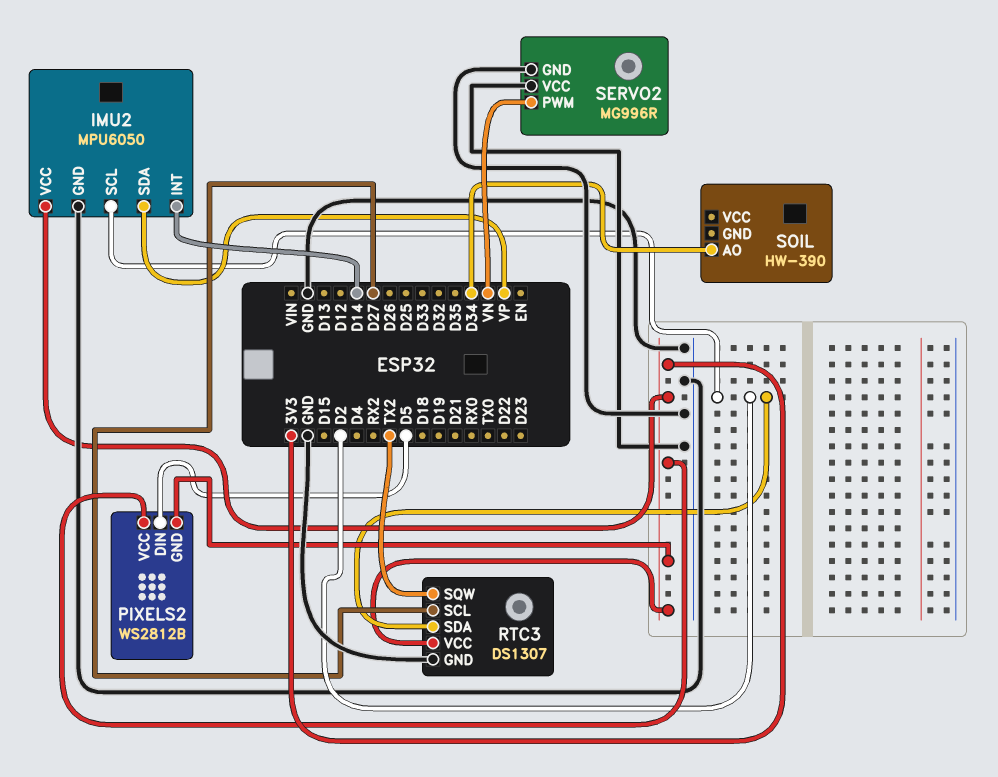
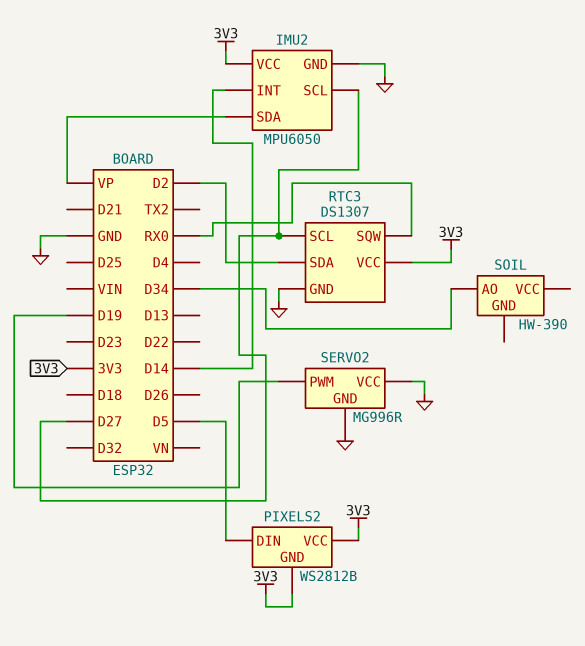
IMU2 pin SCL: D2 -> D27
RTC3 pin SQW: TX2 -> RX0
SERVO2 pin PWM: VN -> D19

